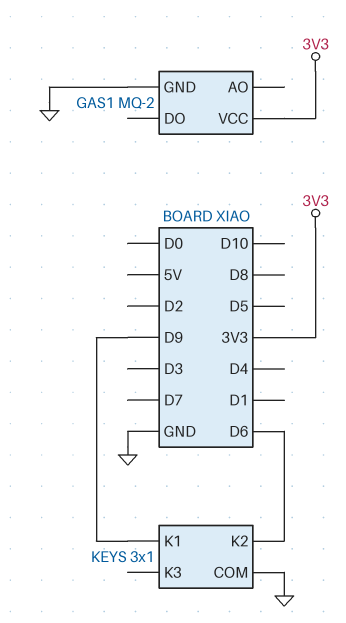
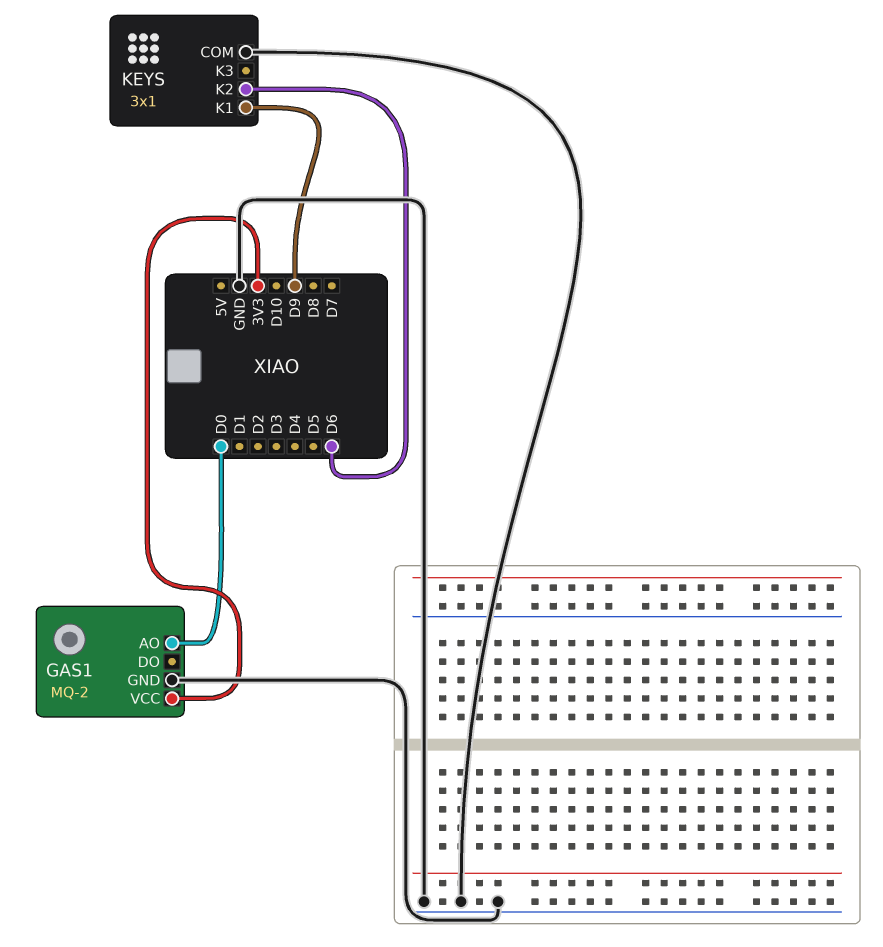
GAS1 pin AO: none -> D0

